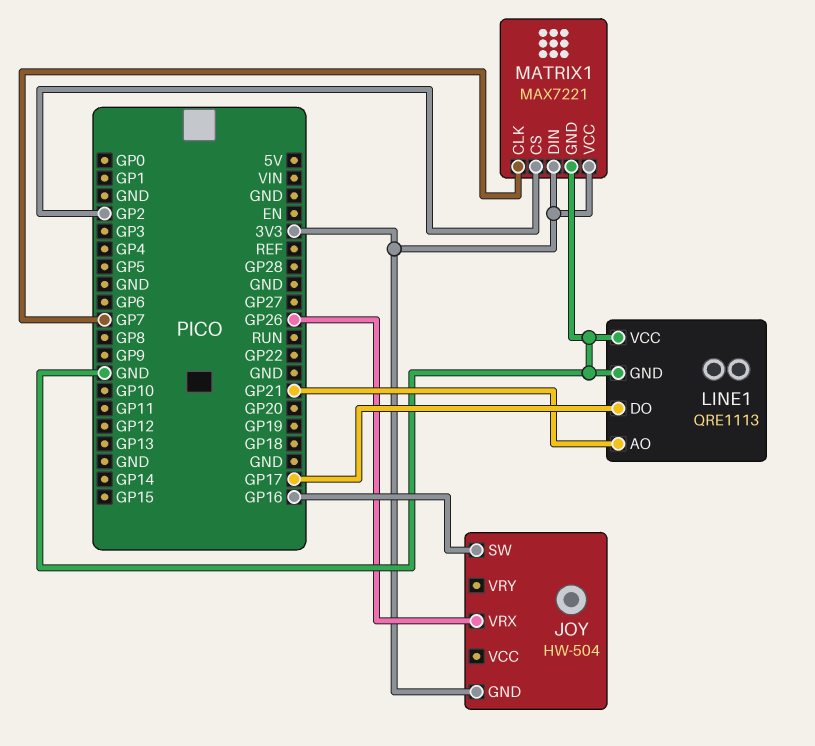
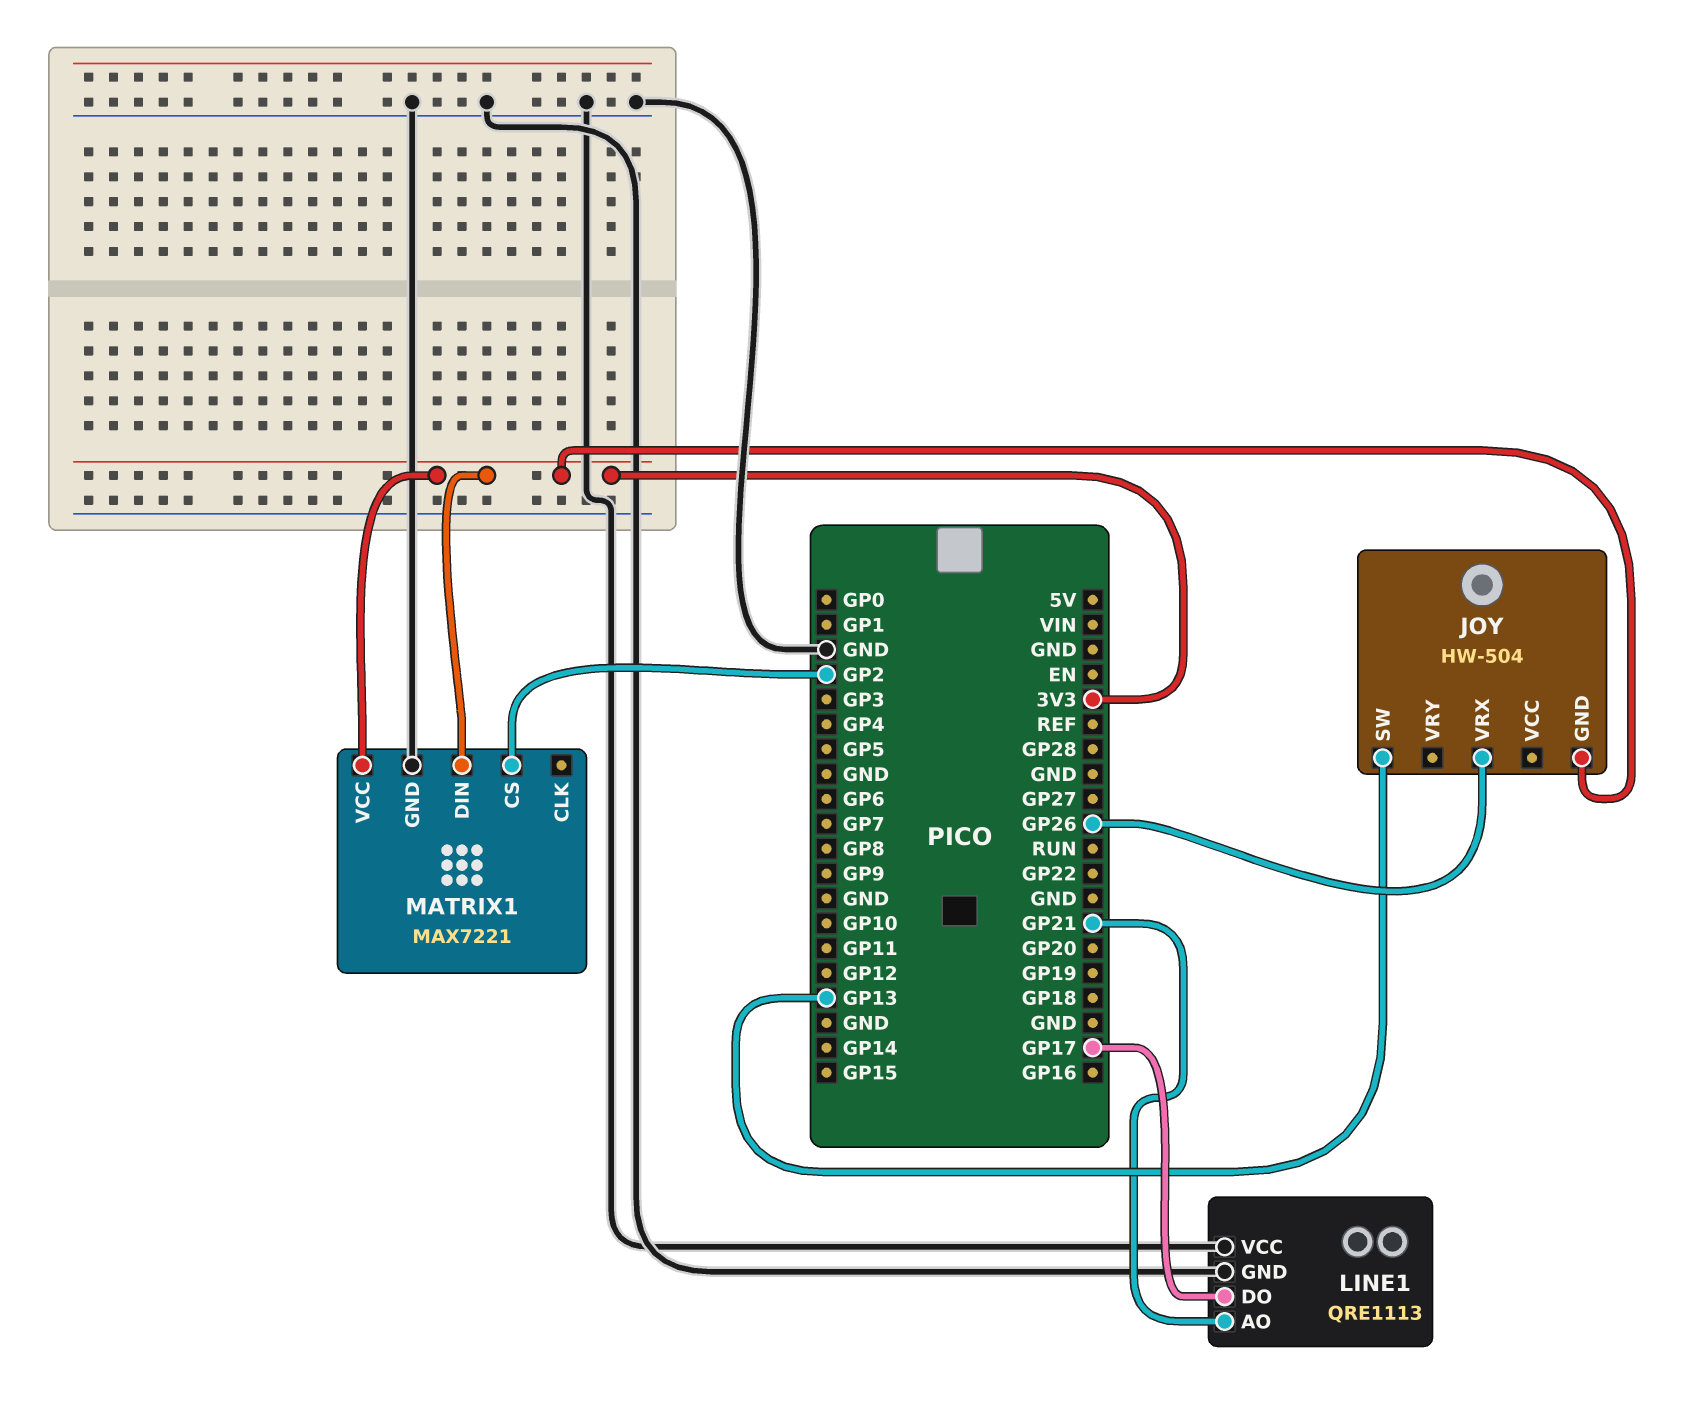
JOY pin SW: GP16 -> GP13
MATRIX1 pin CLK: GP7 -> none

